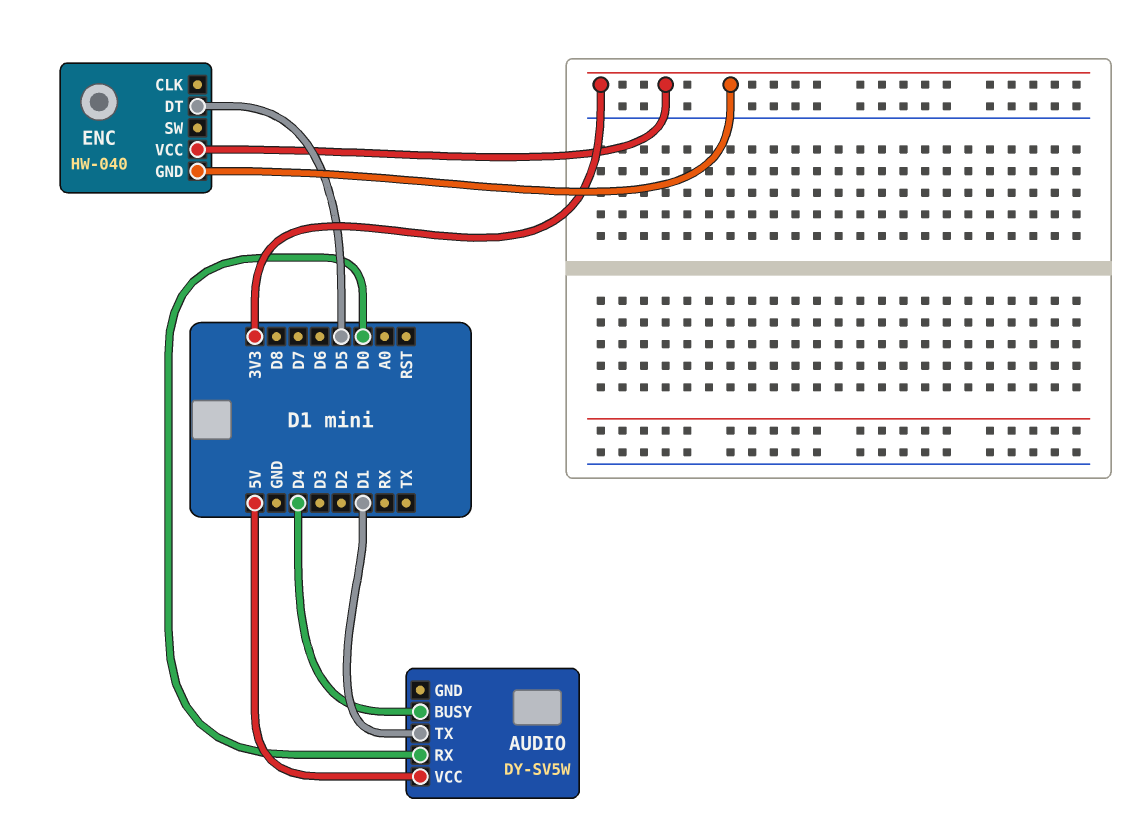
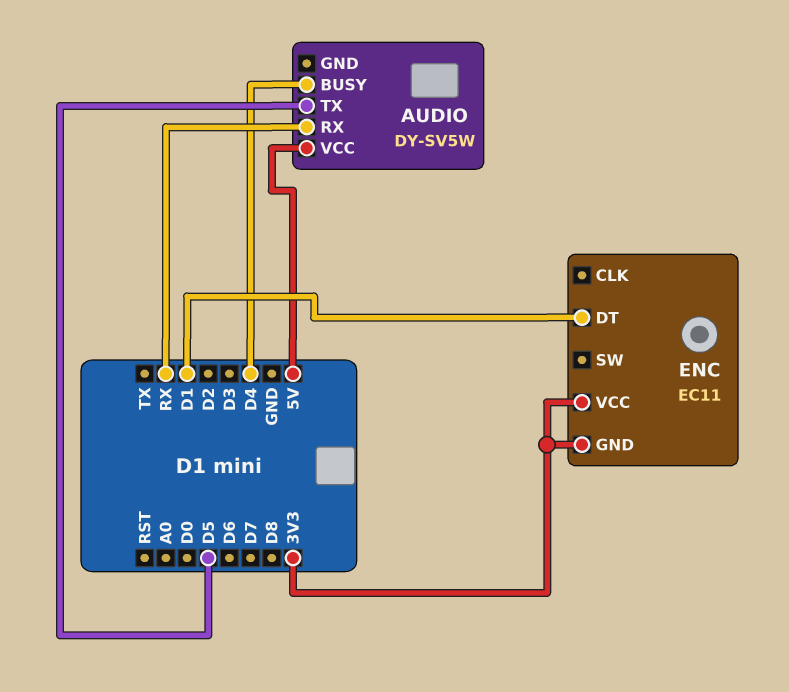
AUDIO pin RX: D0 -> RX
AUDIO pin TX: D1 -> D5
ENC: HW-040 -> EC11
ENC pin DT: D5 -> D1

